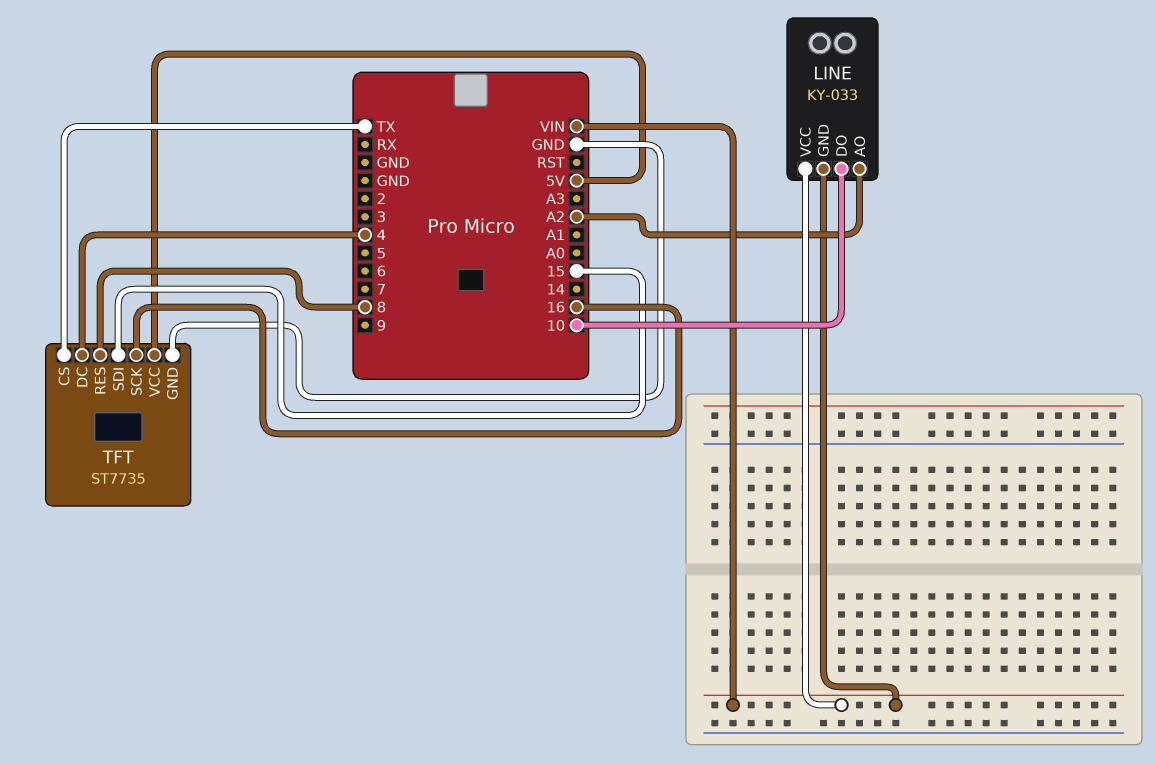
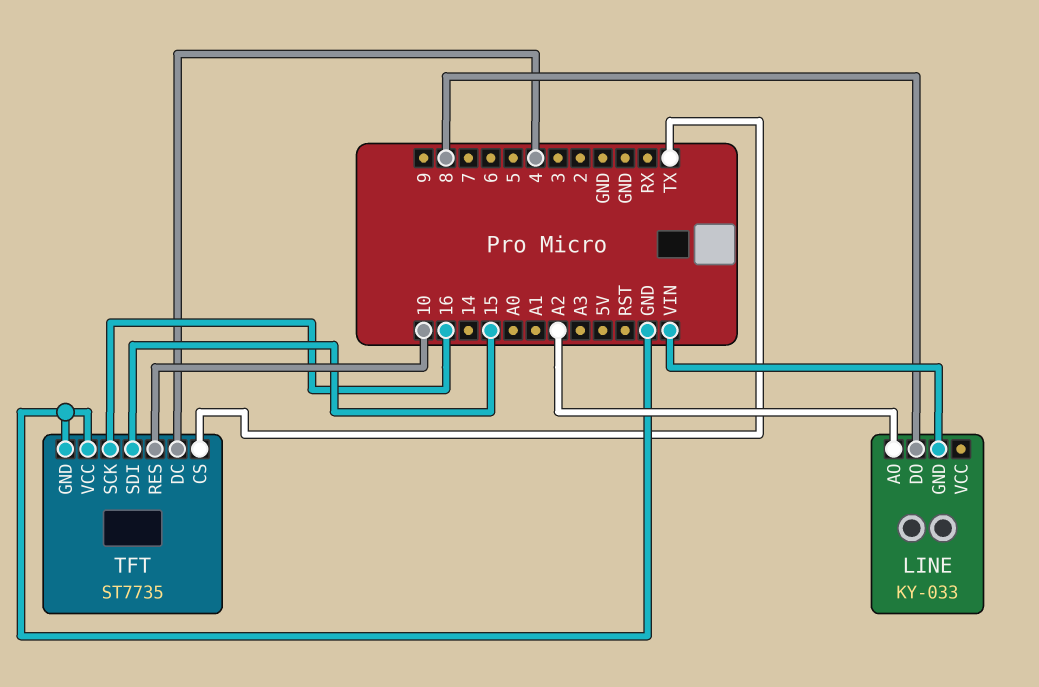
LINE pin DO: 10 -> 8
LINE pin VCC: VIN -> none
TFT pin RES: 8 -> 10
TFT pin VCC: 5V -> GND

